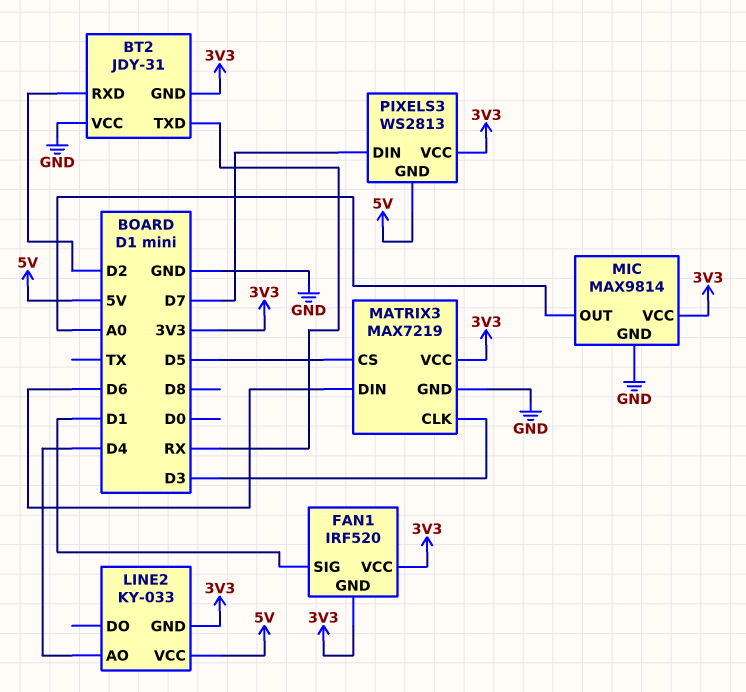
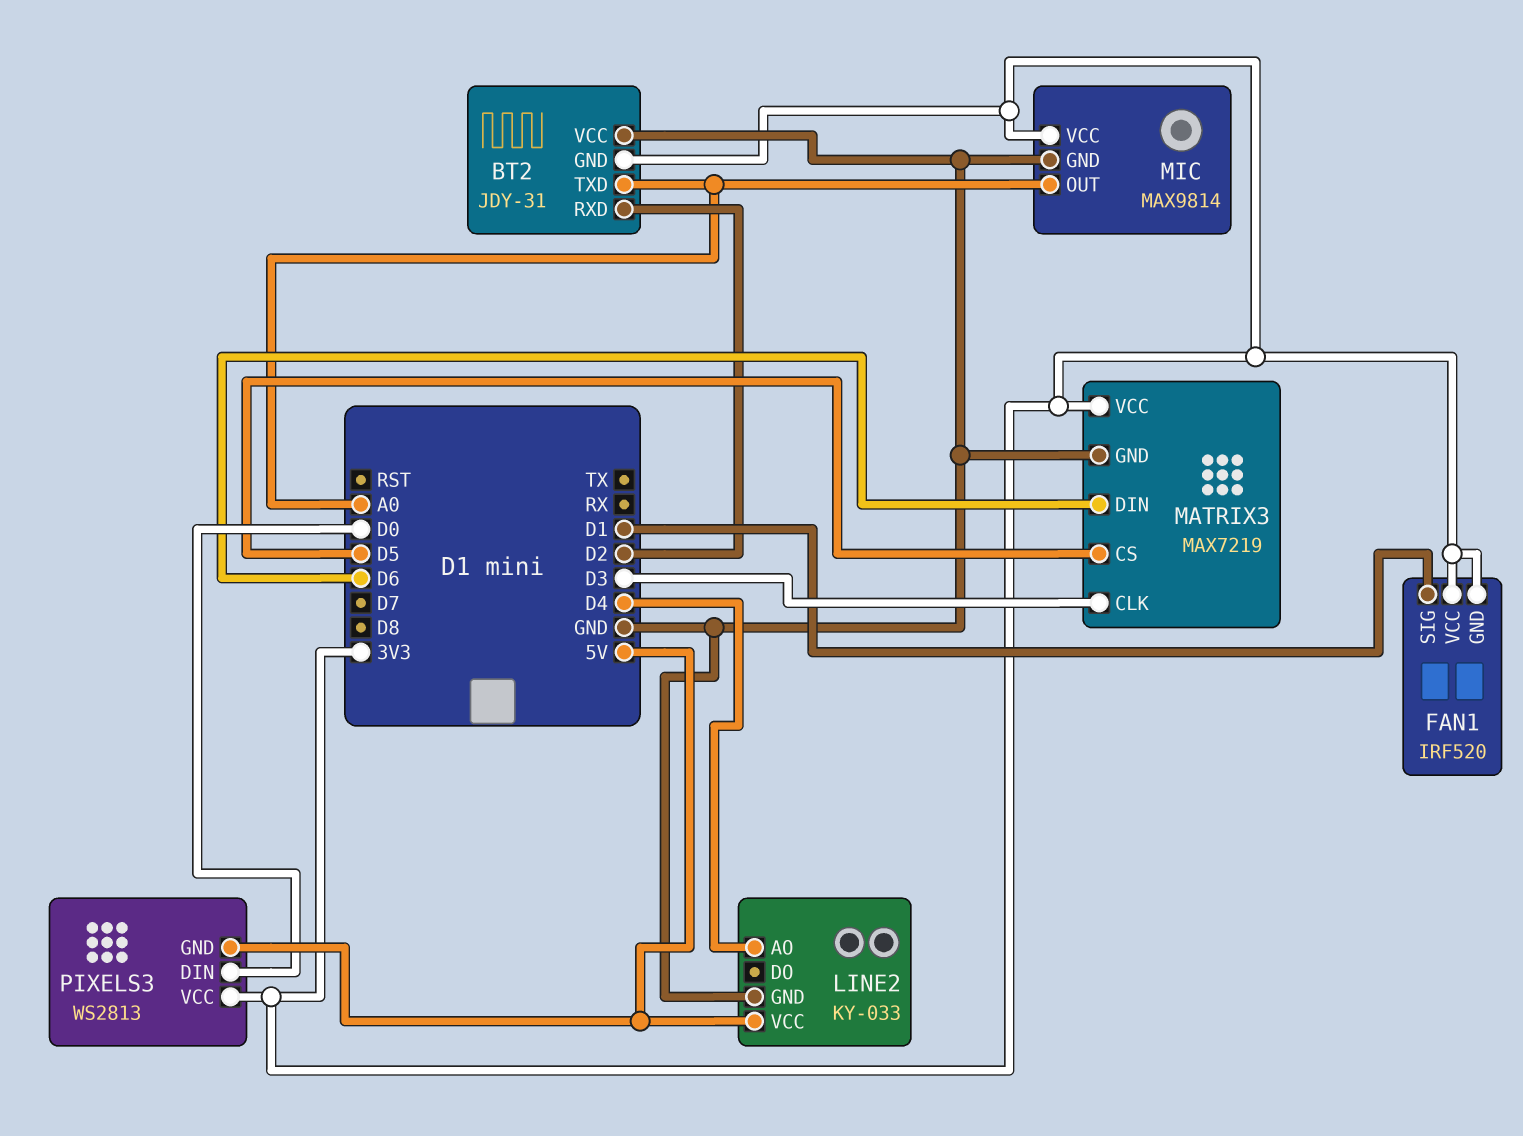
BT2 pin TXD: RX -> A0
LINE2 pin GND: 3V3 -> GND
PIXELS3 pin DIN: D7 -> D0

